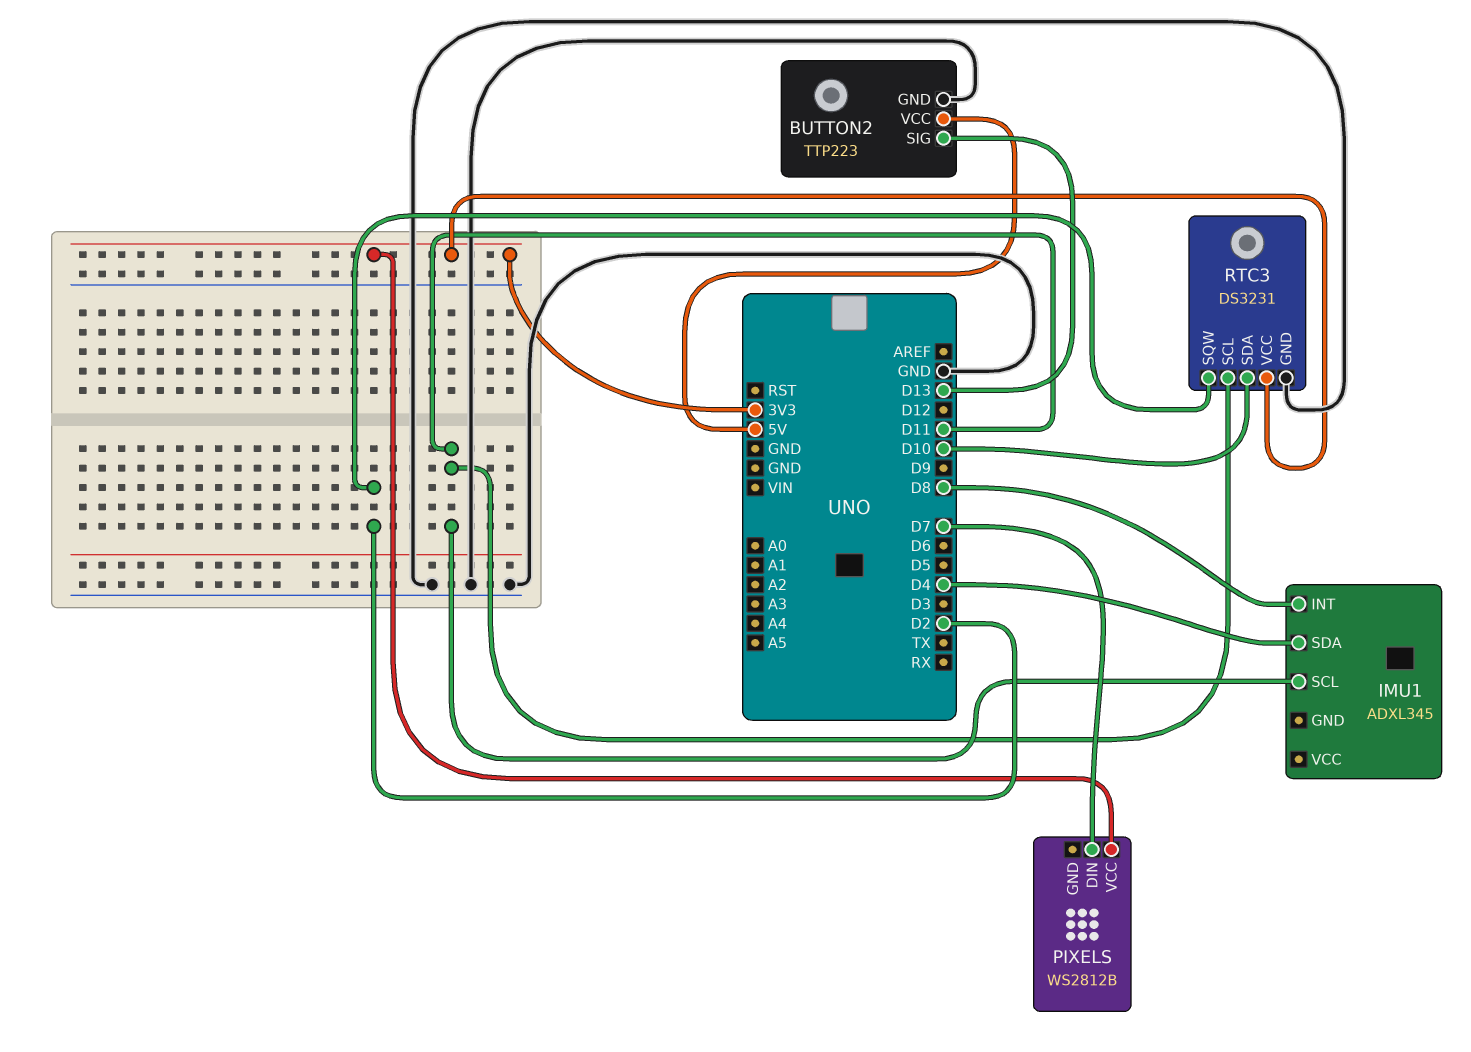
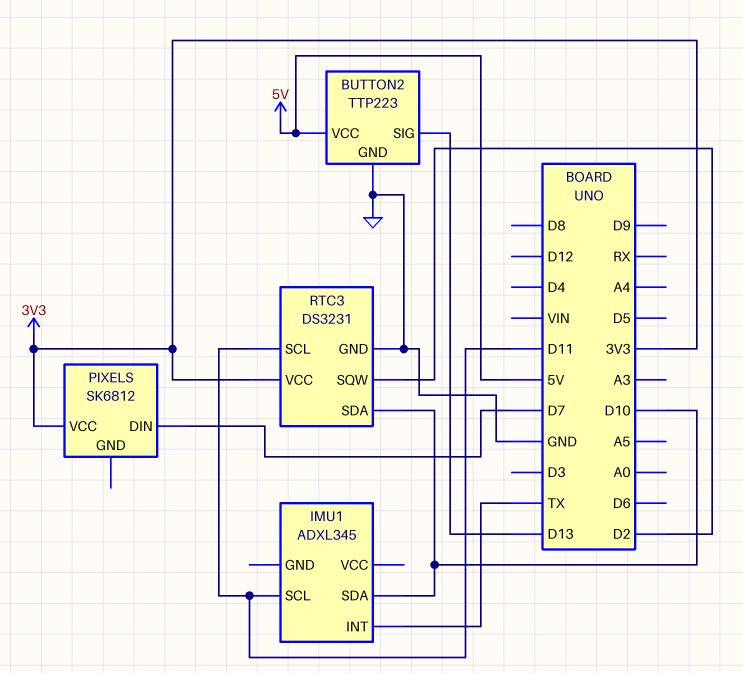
IMU1 pin INT: D8 -> TX
IMU1 pin SDA: D4 -> D10
PIXELS: WS2812B -> SK6812

